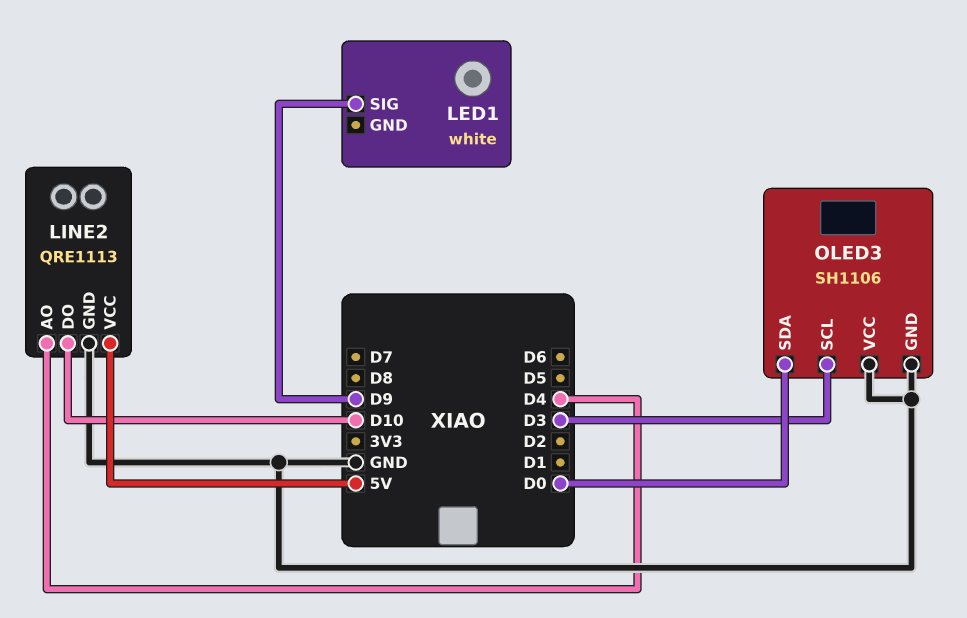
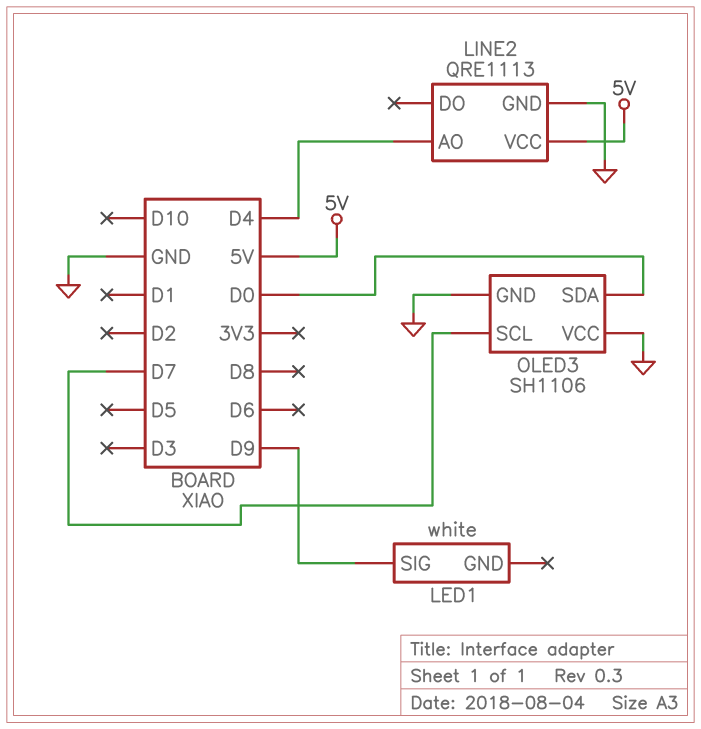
LINE2 pin DO: D10 -> none
OLED3 pin SCL: D3 -> D7

